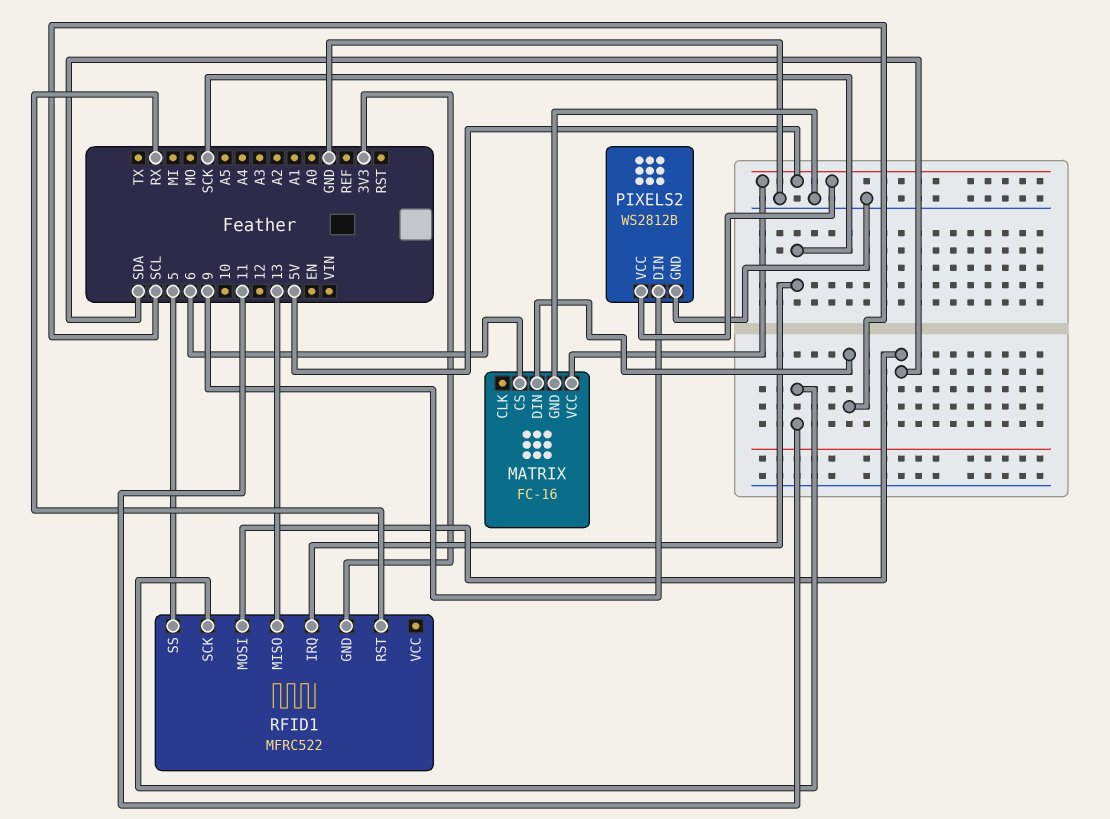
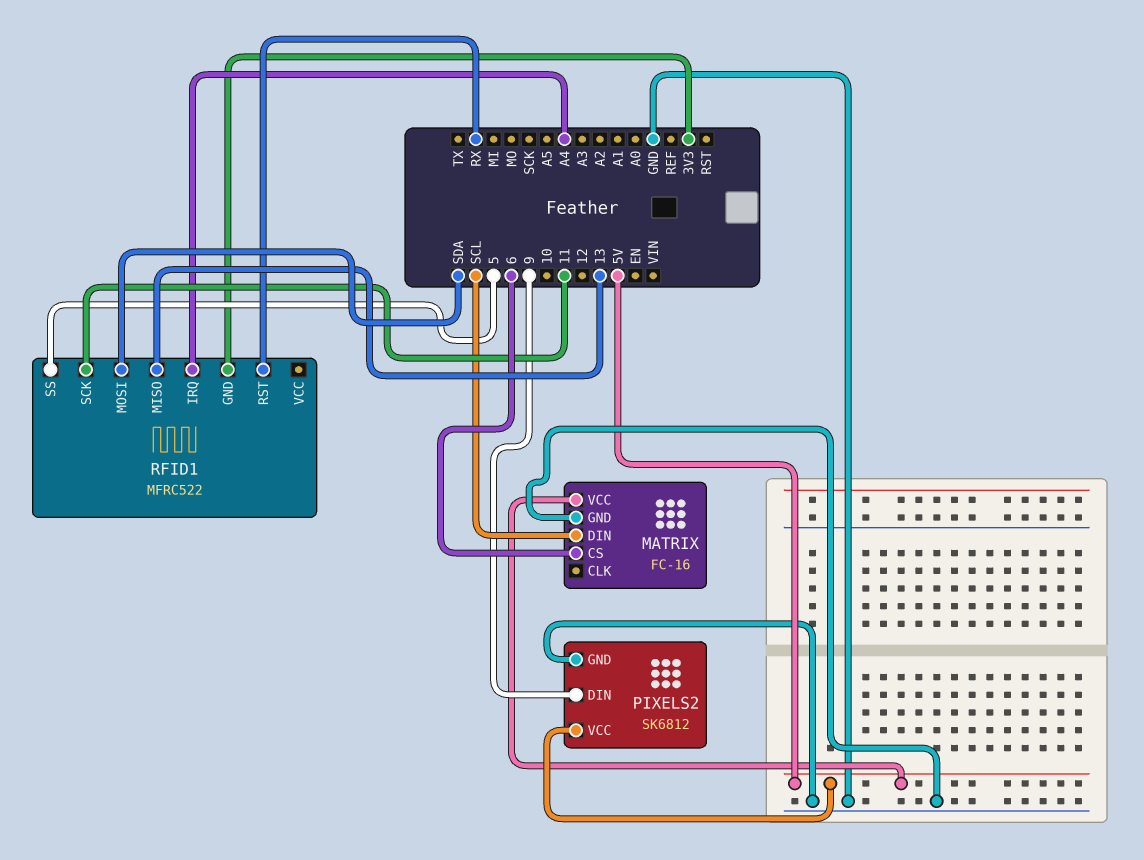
PIXELS2: WS2812B -> SK6812
RFID1 pin IRQ: SCK -> A4

